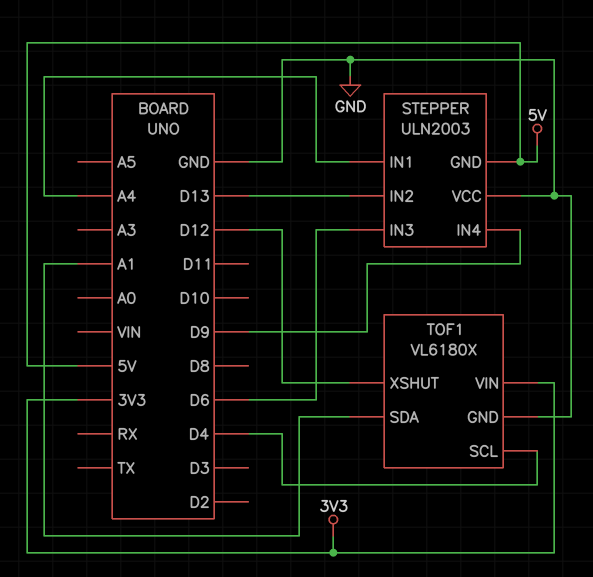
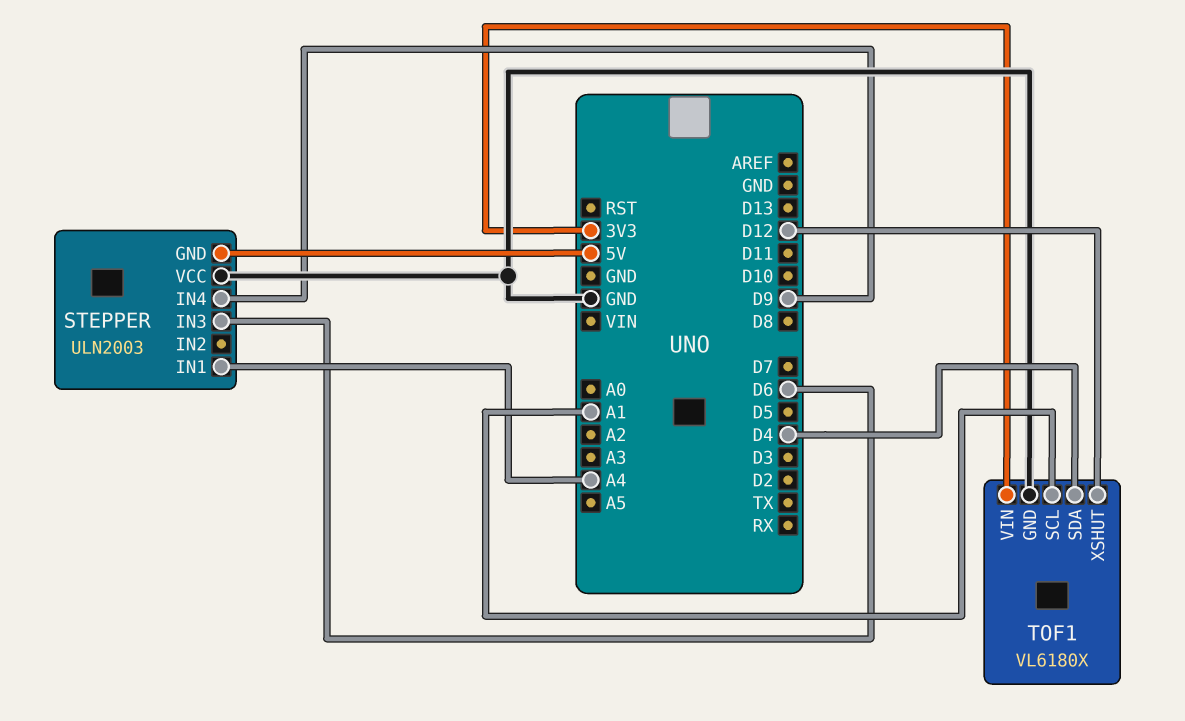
STEPPER pin IN2: D13 -> none
TOF1 pin SCL: D4 -> A1
TOF1 pin SDA: A1 -> D4

